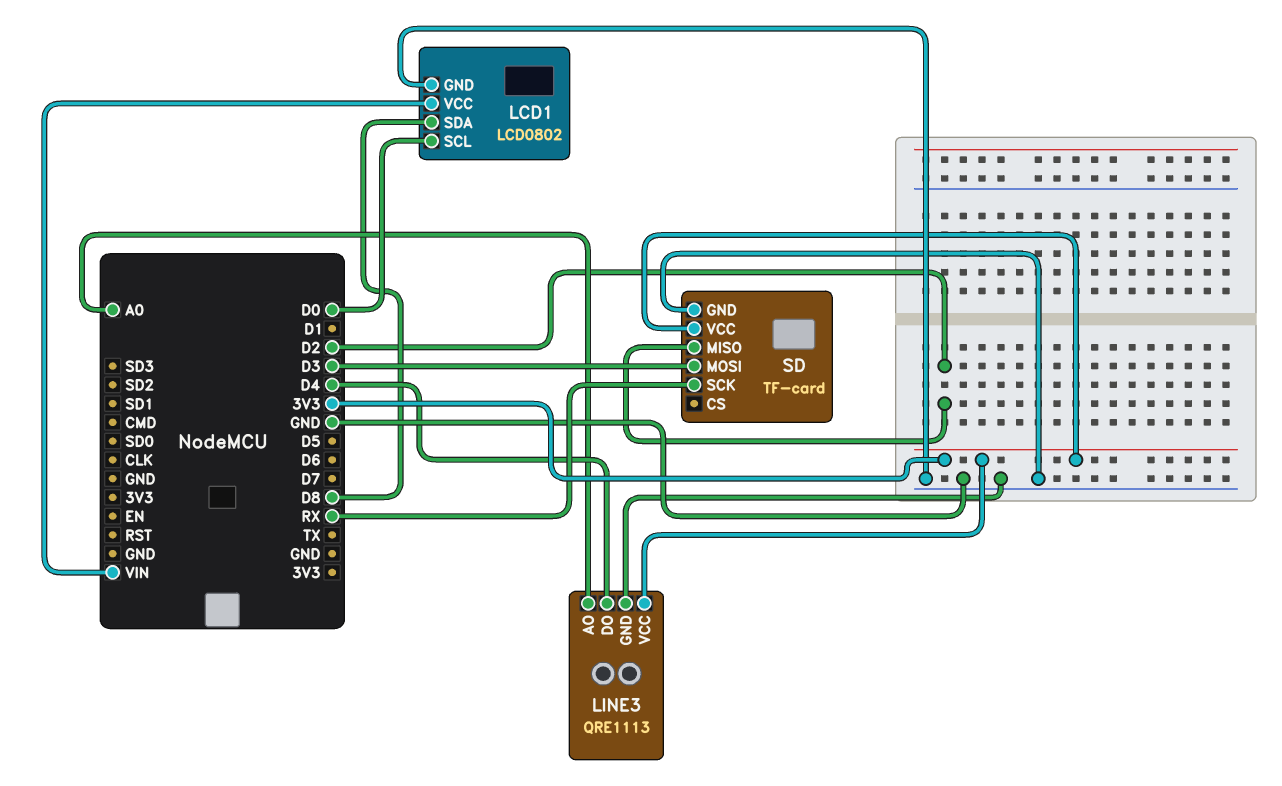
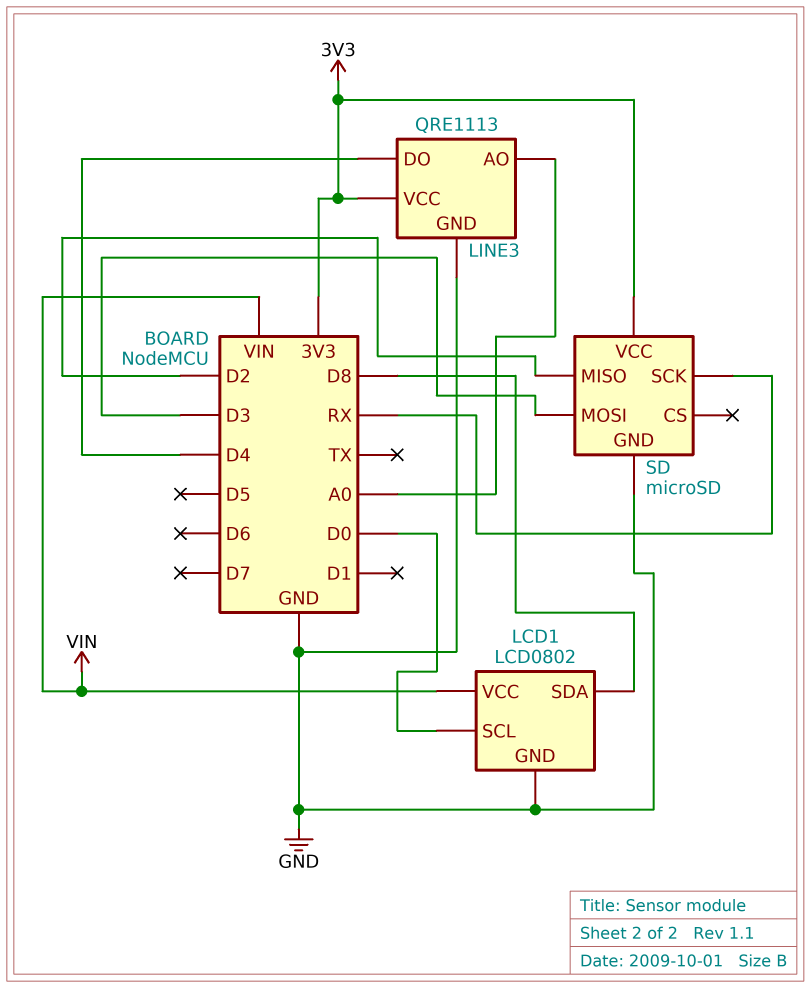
SD: TF-card -> microSD

